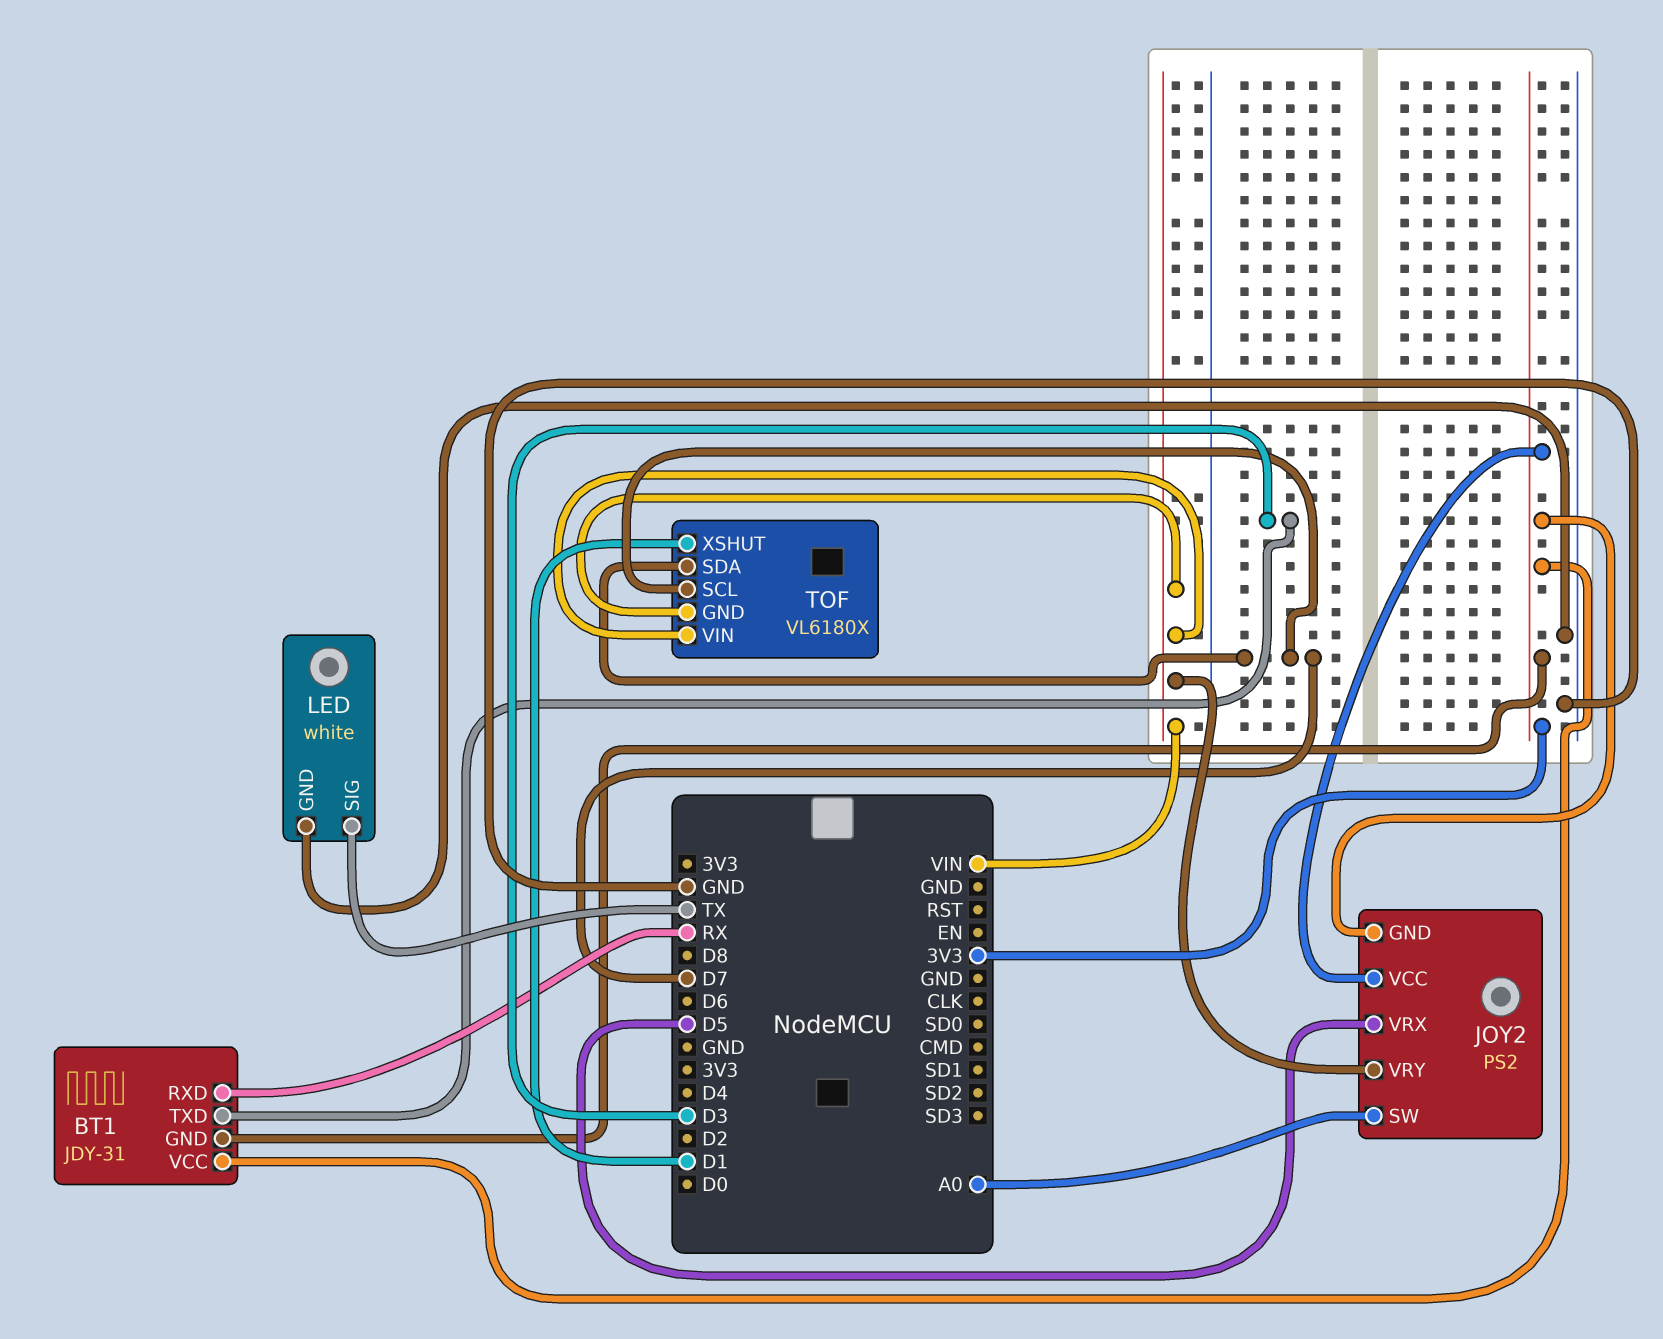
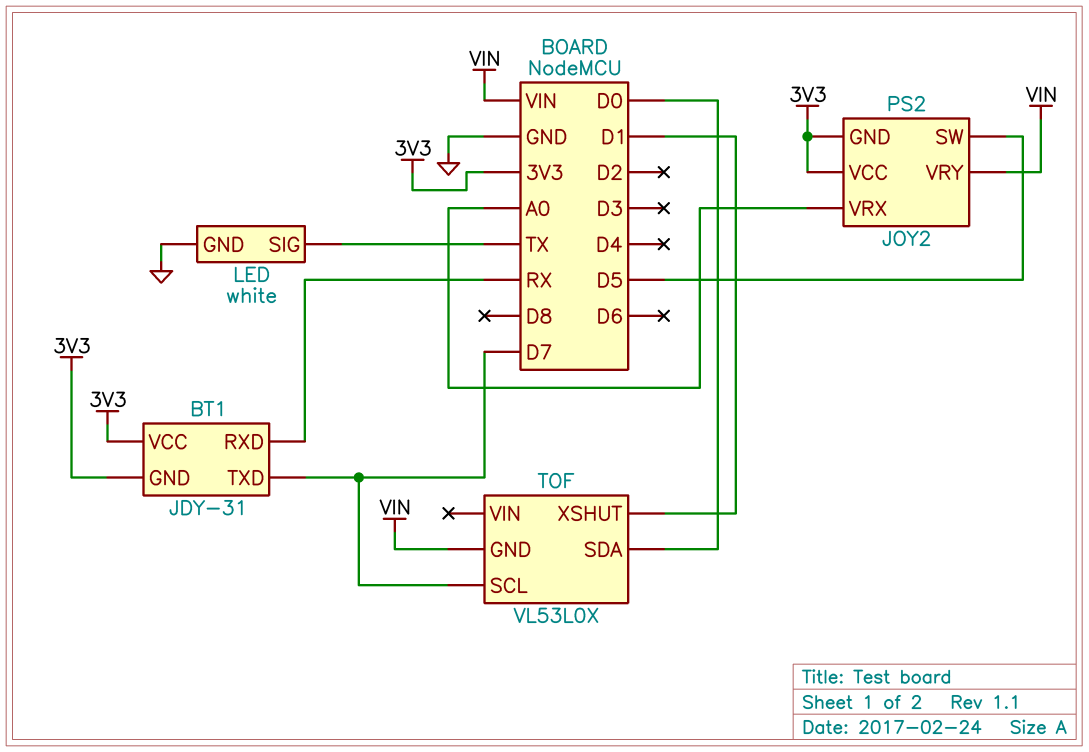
BT1 pin TXD: D3 -> D7
JOY2 pin SW: A0 -> D5
JOY2 pin VRX: D5 -> A0
TOF: VL6180X -> VL53L0X
TOF pin SDA: D7 -> D0
TOF pin VIN: VIN -> none

